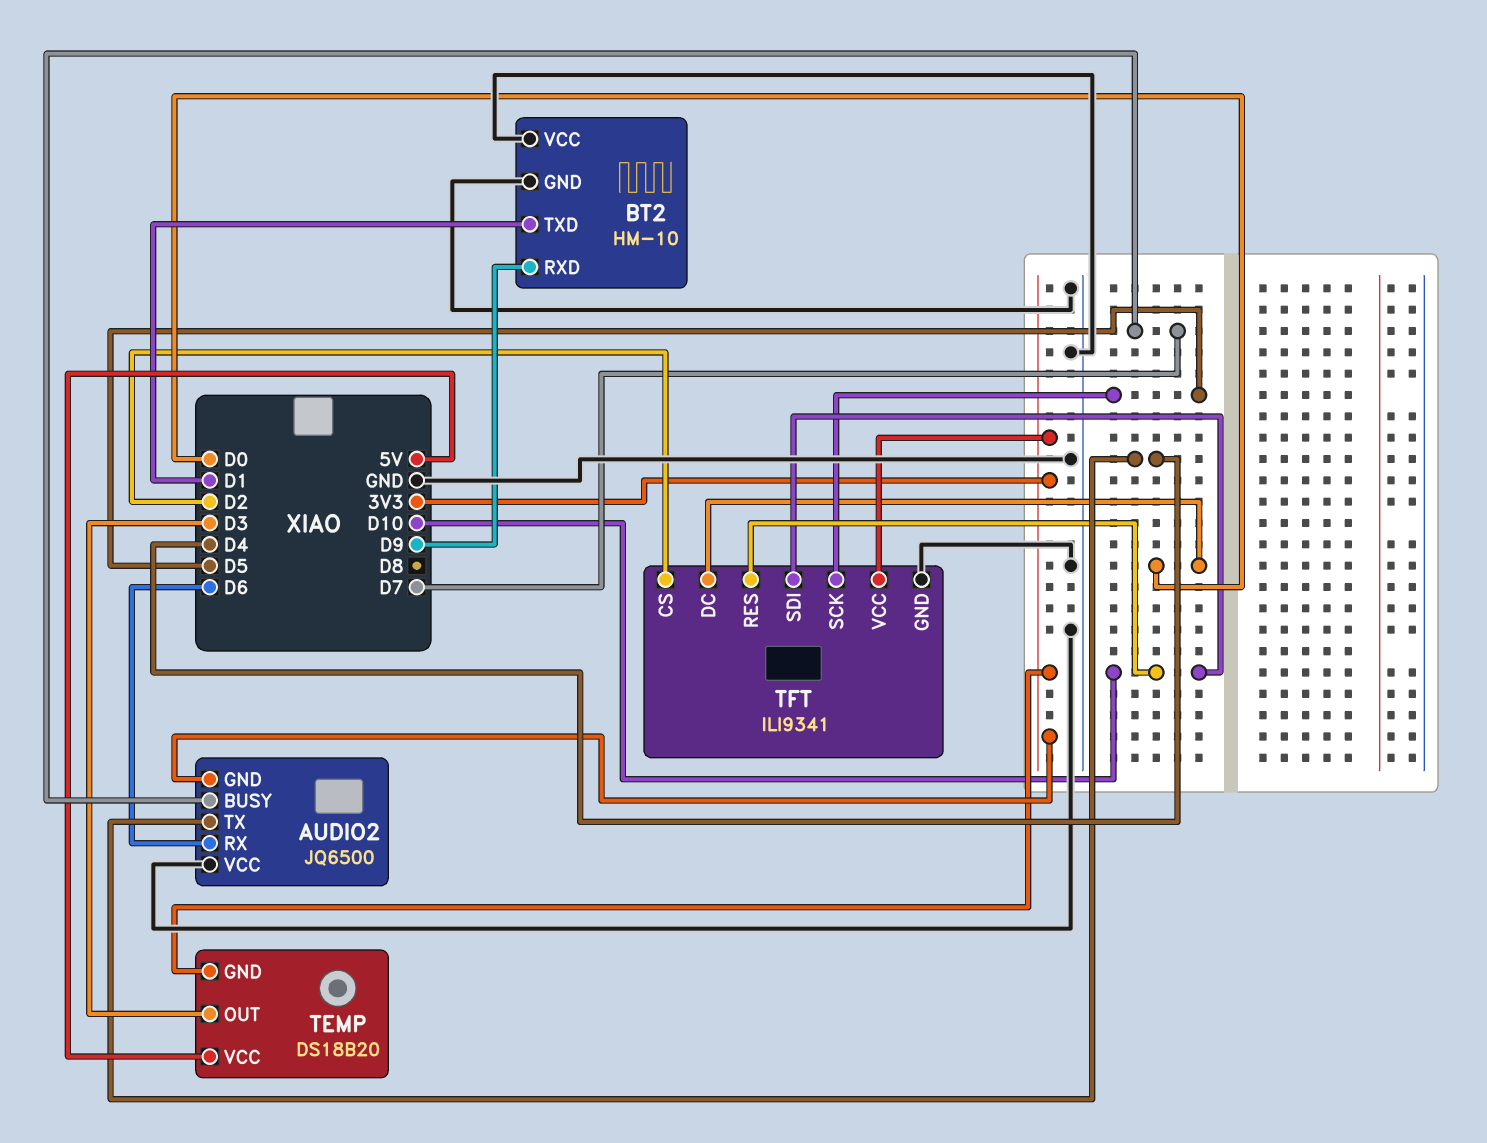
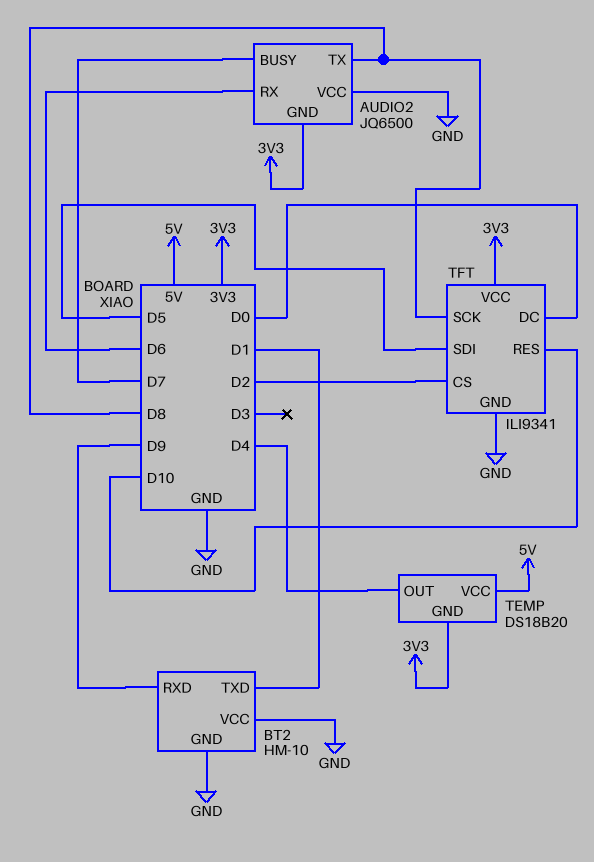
AUDIO2 pin TX: D4 -> D8
TEMP pin OUT: D3 -> D4
TFT pin SCK: D5 -> D8
TFT pin SDI: D10 -> D5

